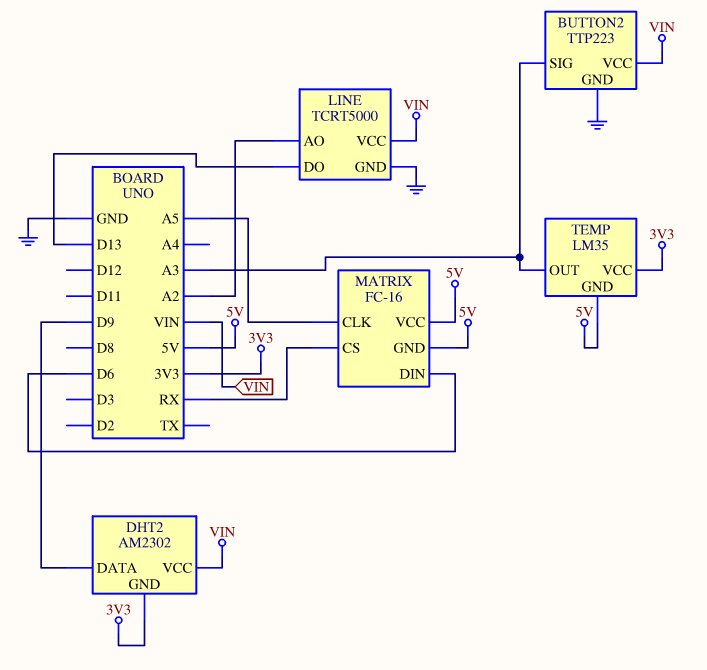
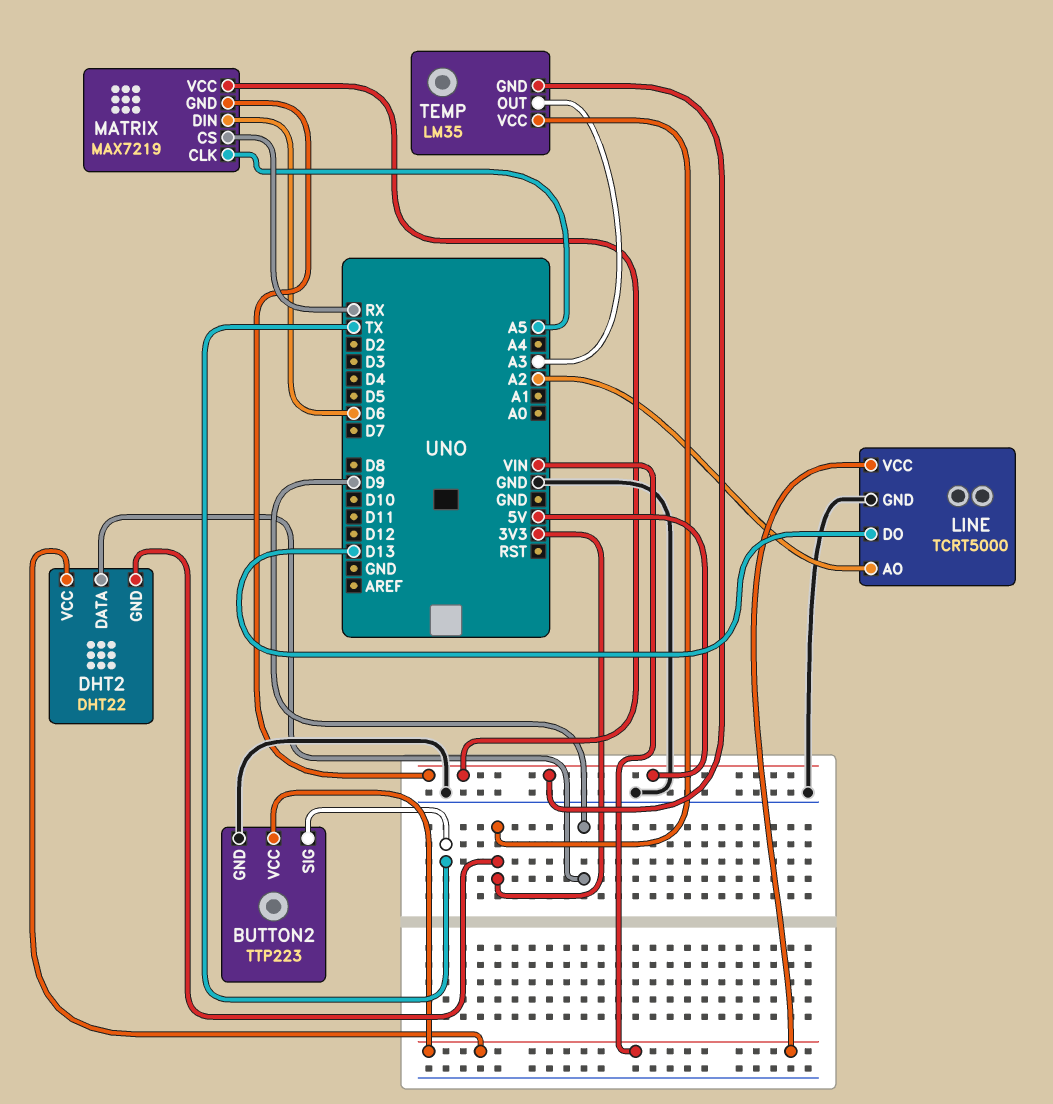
BUTTON2 pin SIG: A3 -> TX
DHT2: AM2302 -> DHT22
MATRIX: FC-16 -> MAX7219

